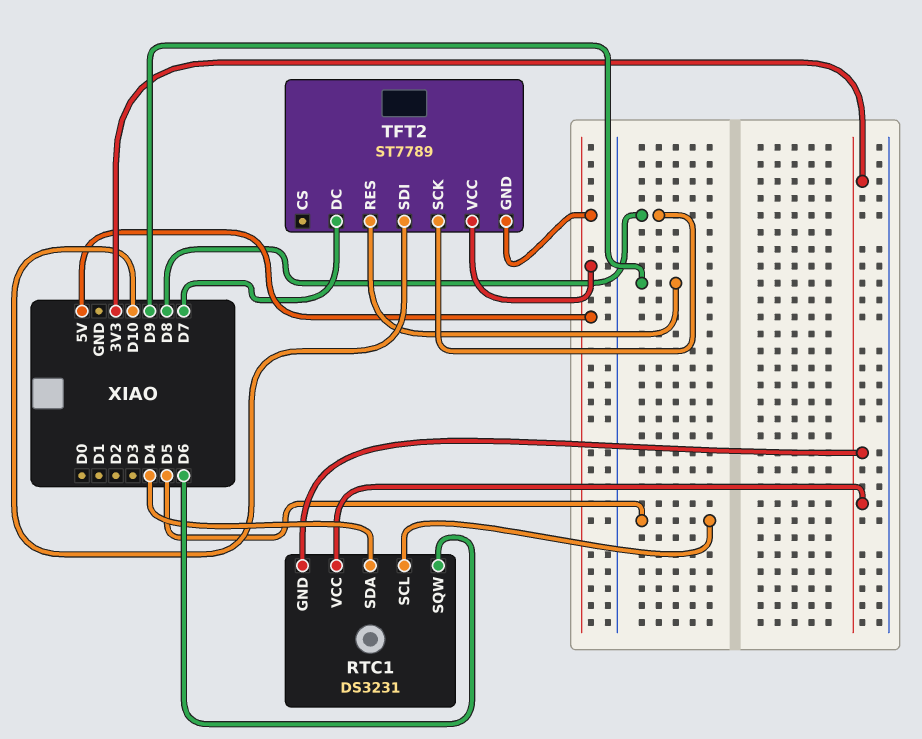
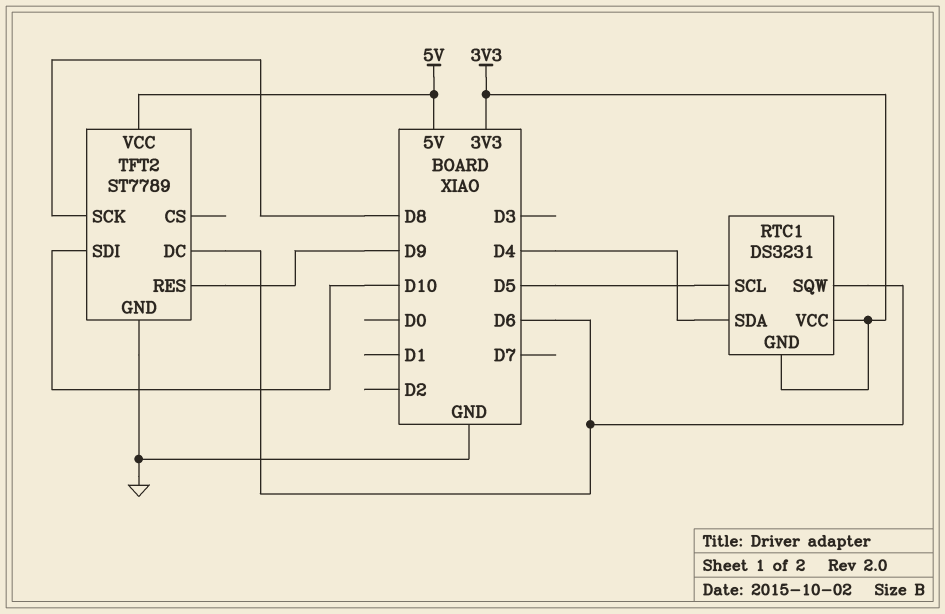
TFT2 pin DC: D7 -> D6
TFT2 pin GND: 5V -> GND

